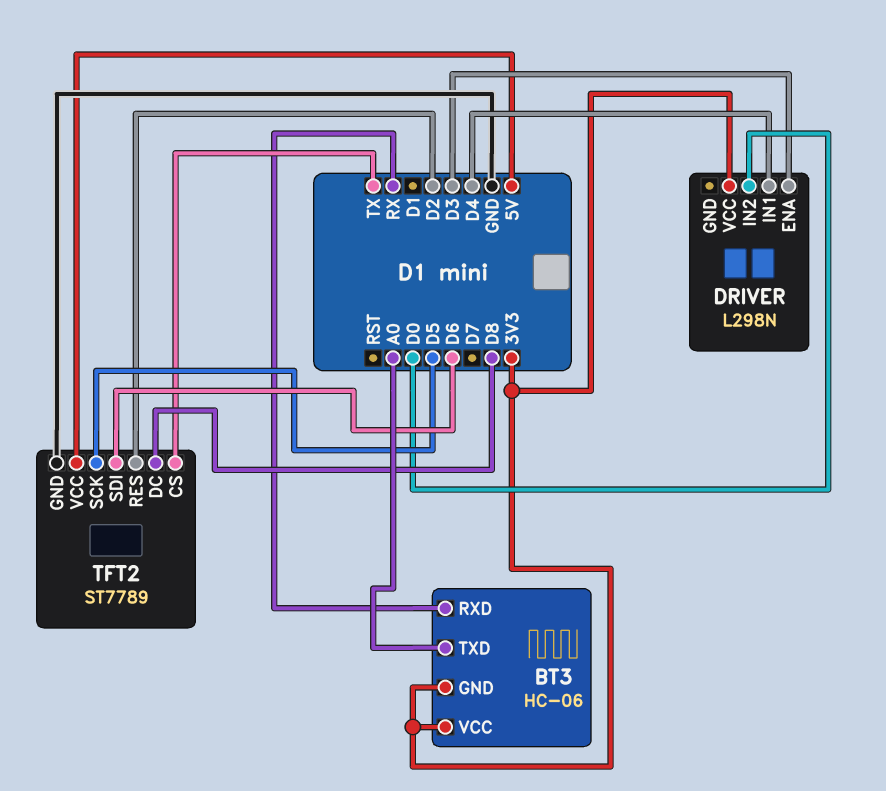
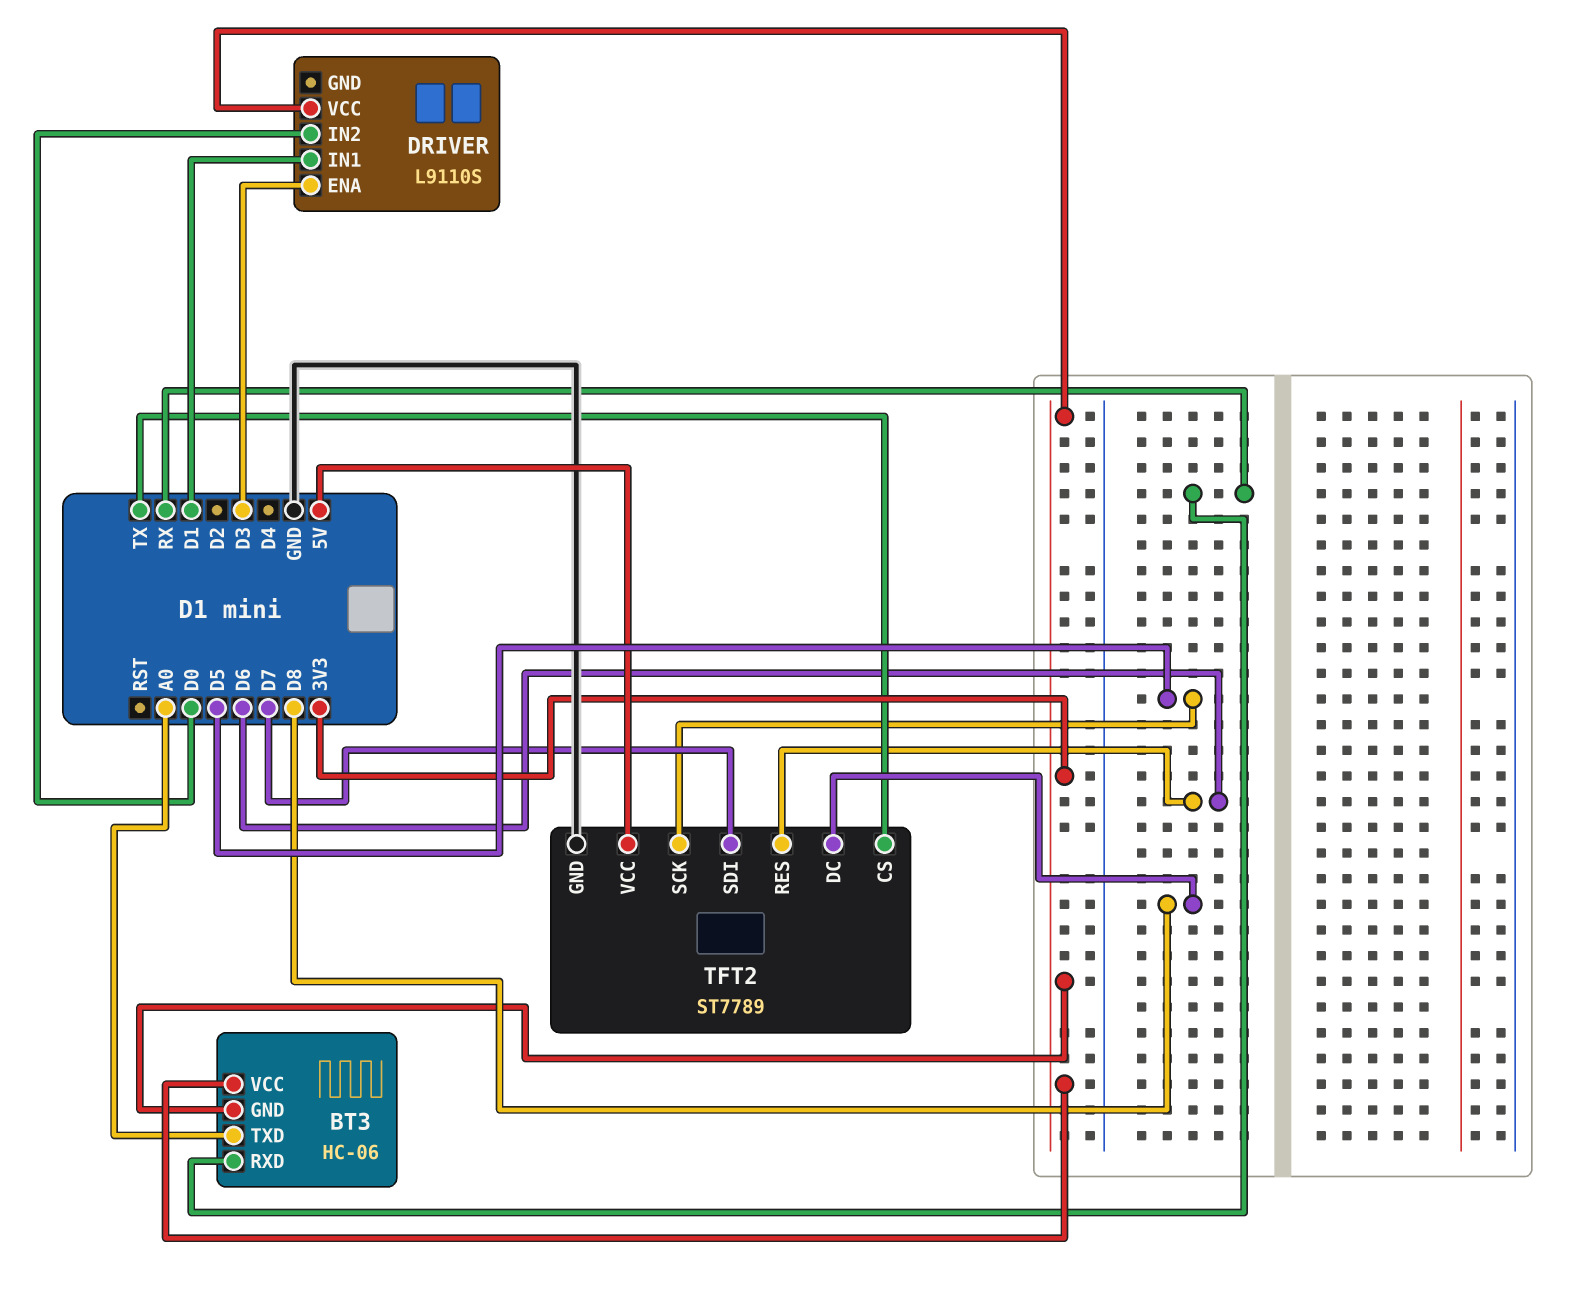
DRIVER: L298N -> L9110S
DRIVER pin IN1: D4 -> D1
TFT2 pin RES: D2 -> D6
TFT2 pin SDI: D6 -> D7

